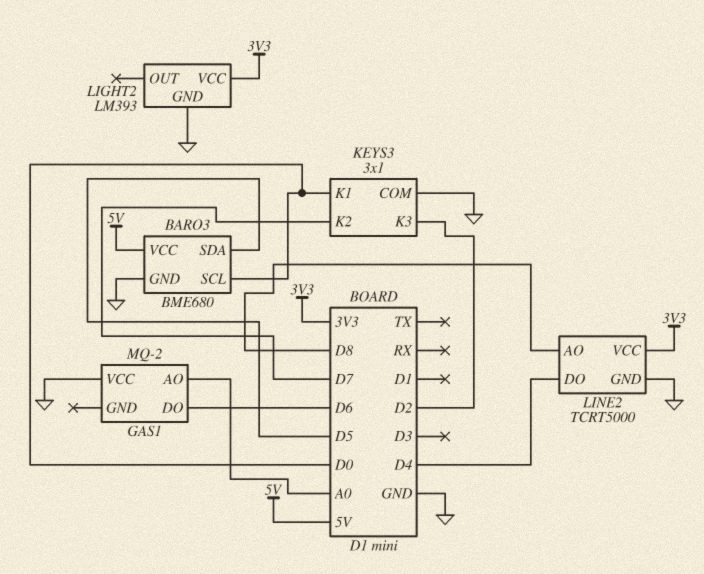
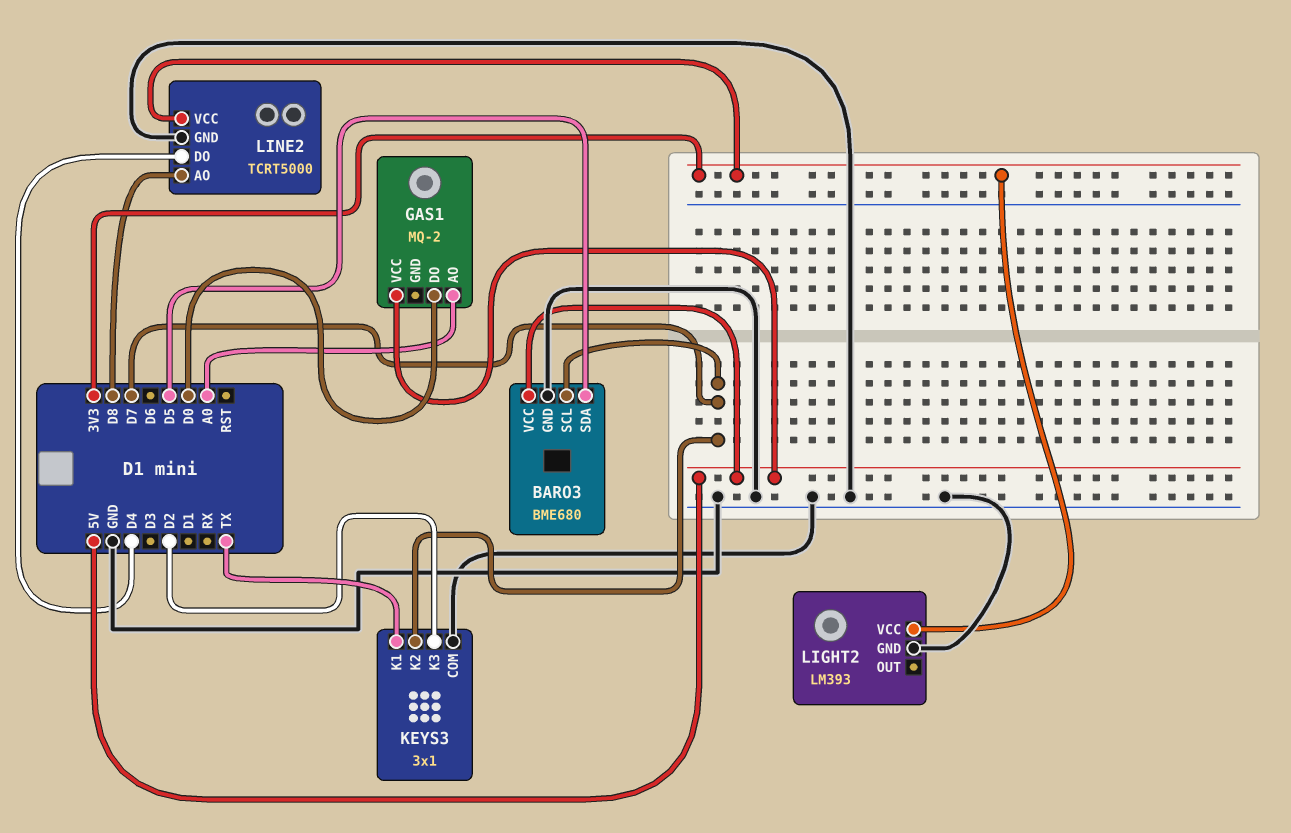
BARO3 pin SCL: D0 -> D7
GAS1 pin DO: D6 -> D0
GAS1 pin VCC: GND -> 5V
KEYS3 pin K1: D0 -> TX

